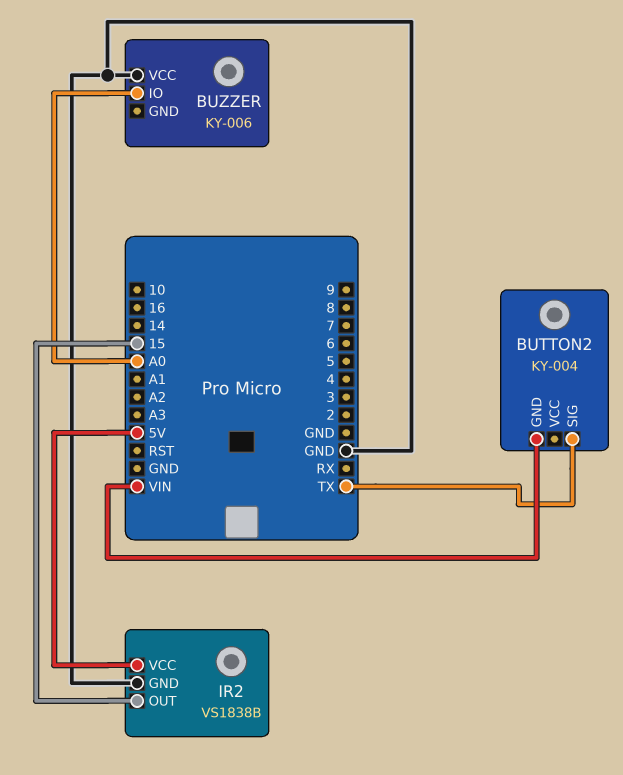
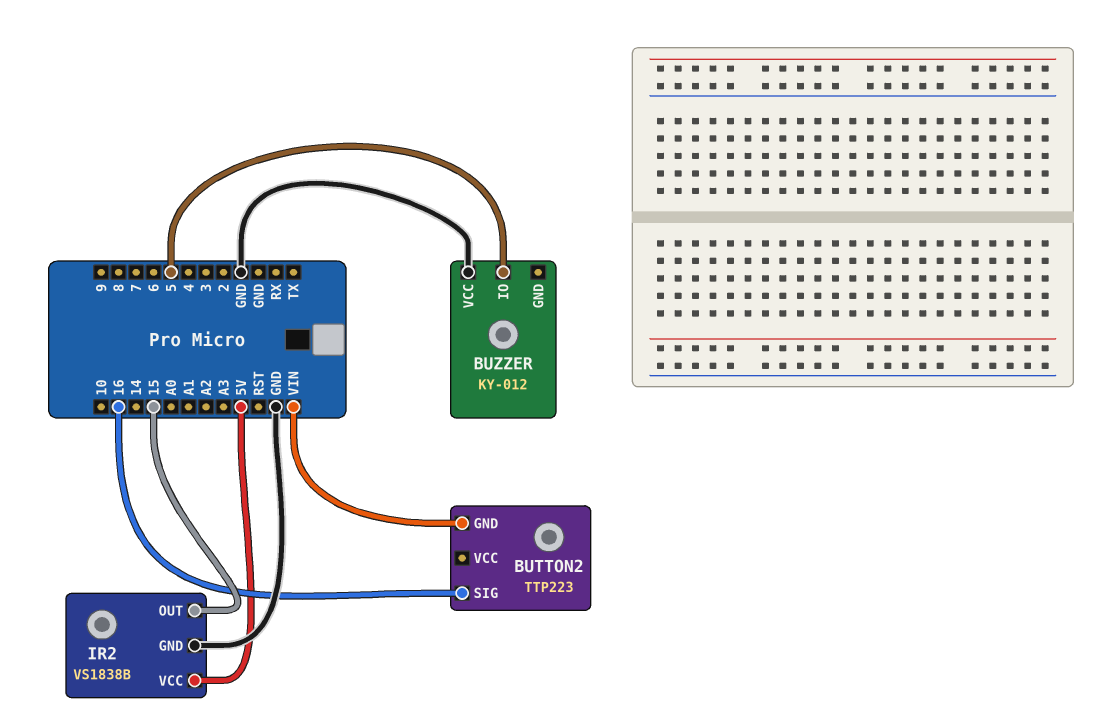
BUTTON2: KY-004 -> TTP223
BUTTON2 pin SIG: TX -> 16
BUZZER: KY-006 -> KY-012
BUZZER pin IO: A0 -> 5

